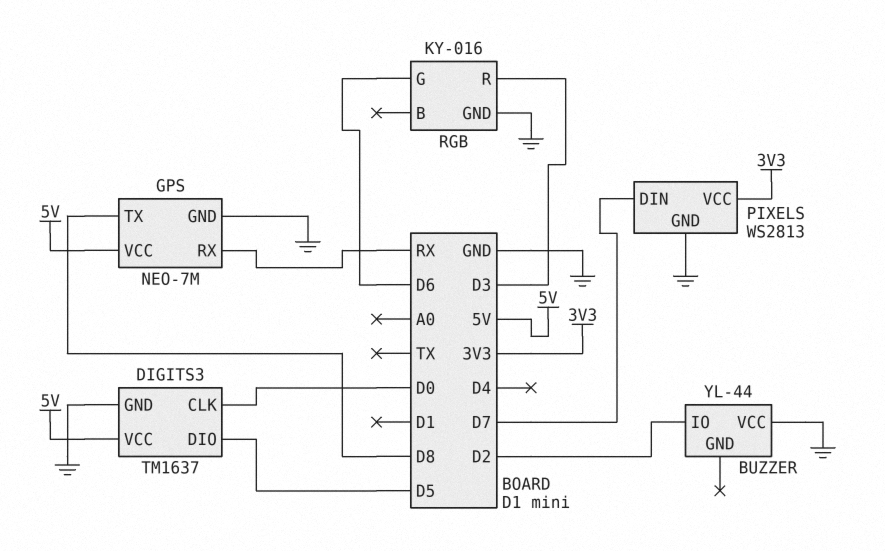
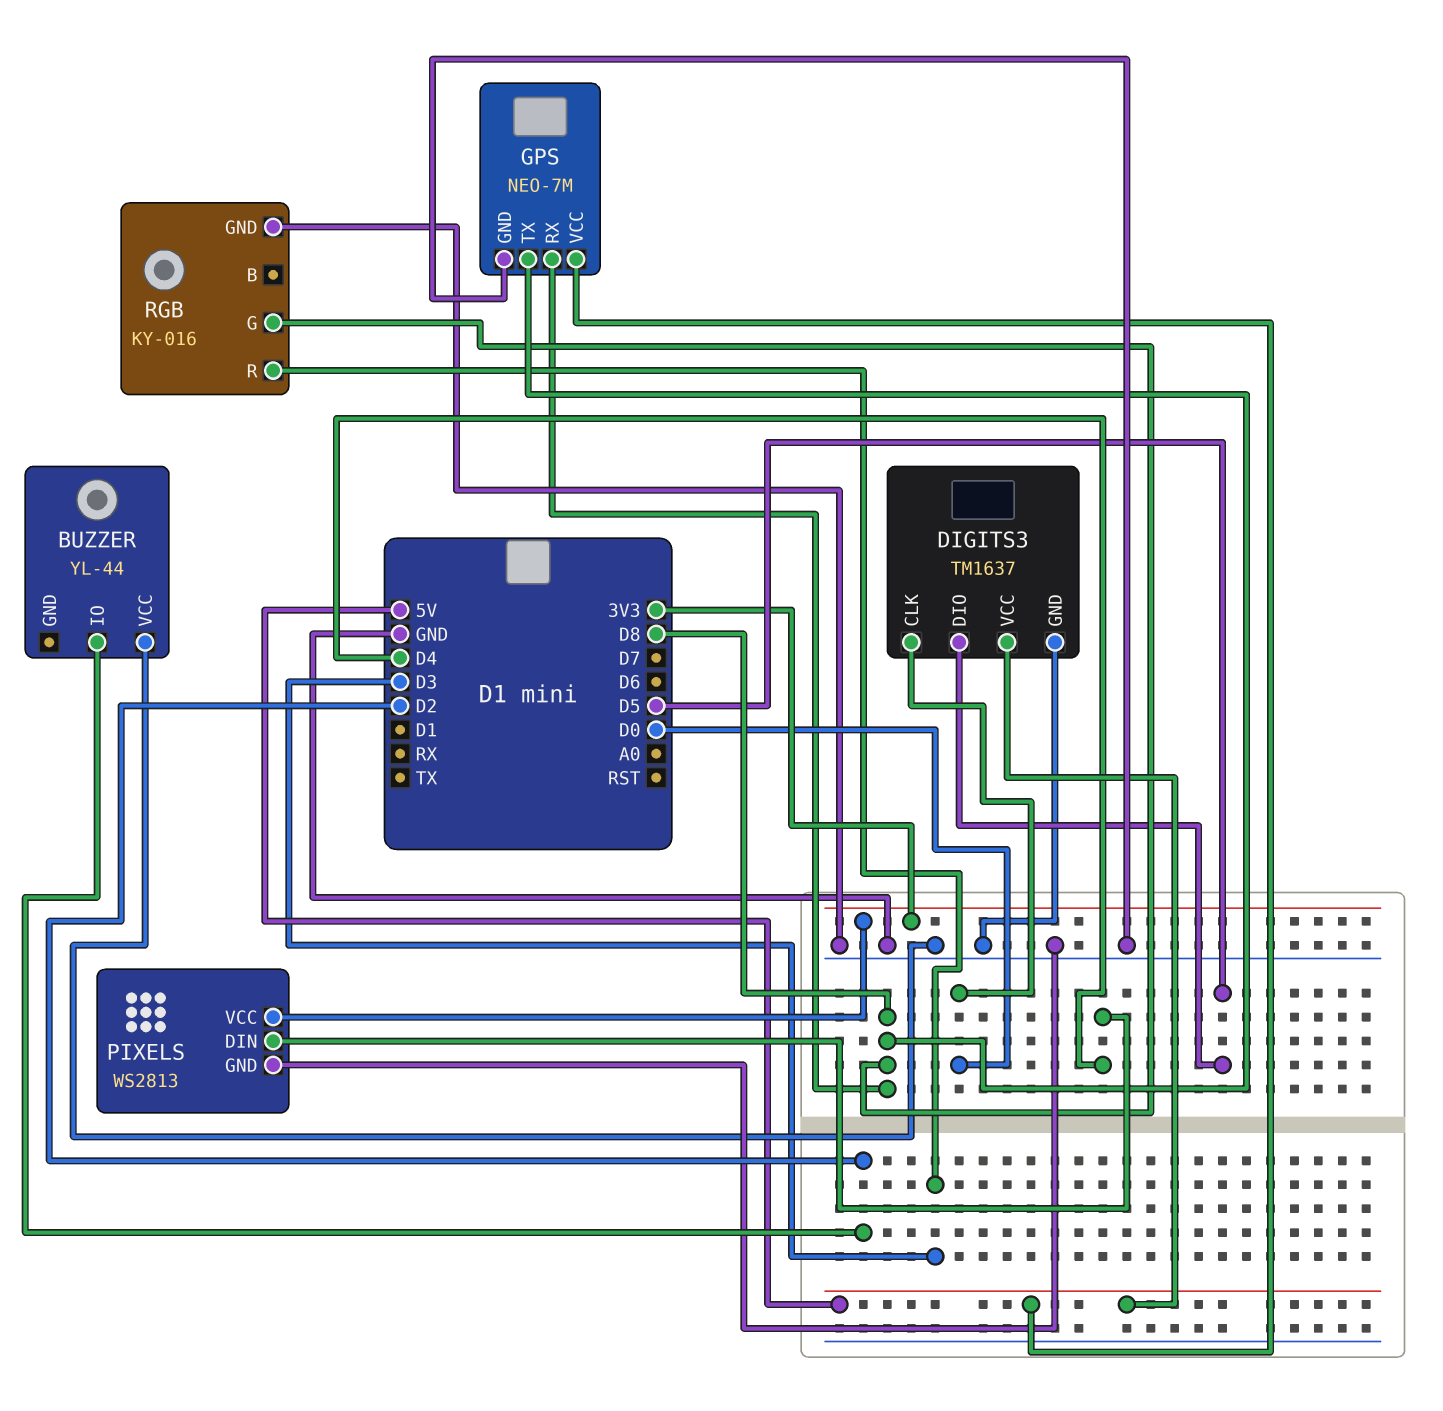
GPS pin RX: RX -> D8
PIXELS pin DIN: D7 -> D4
RGB pin G: D6 -> D8

